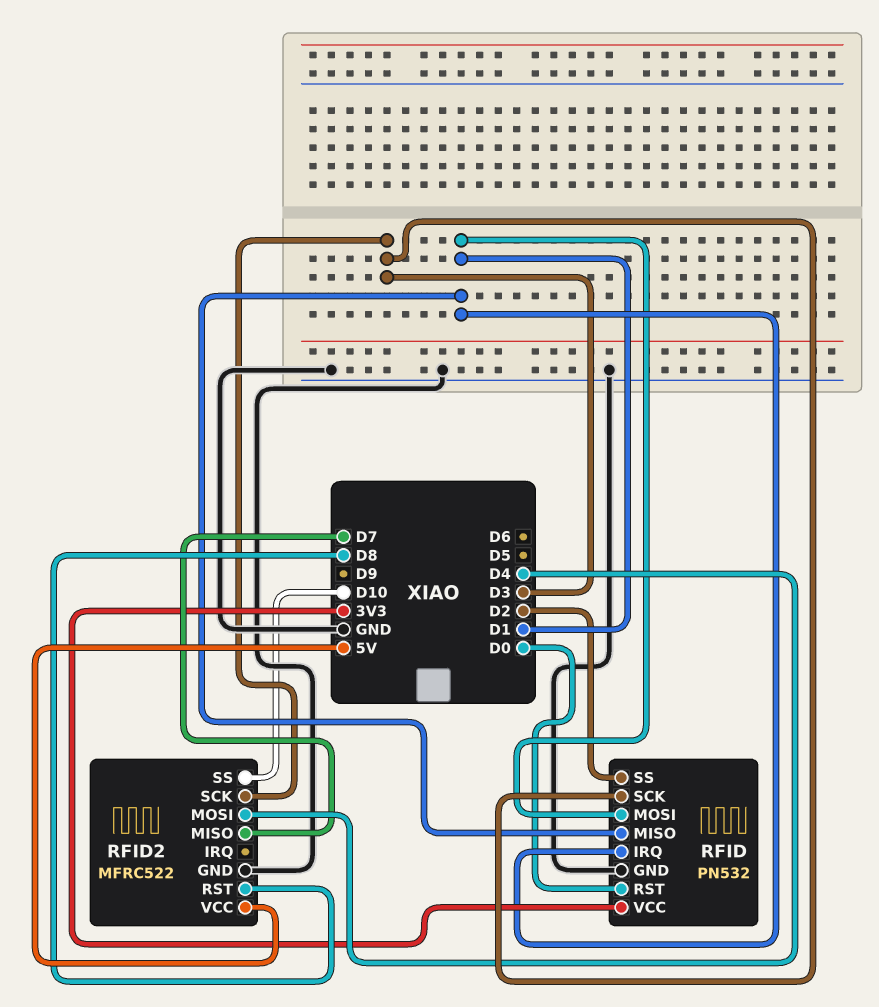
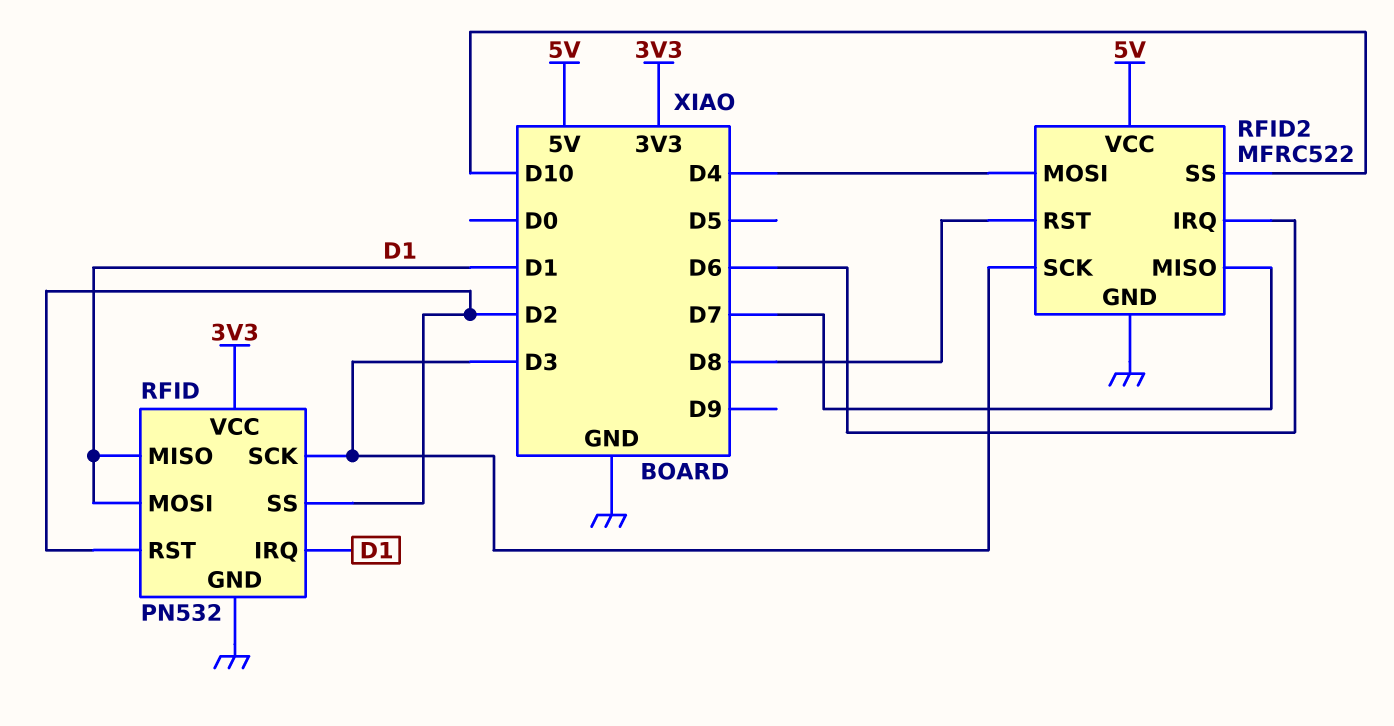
RFID pin RST: D0 -> D2
RFID2 pin IRQ: none -> D6

